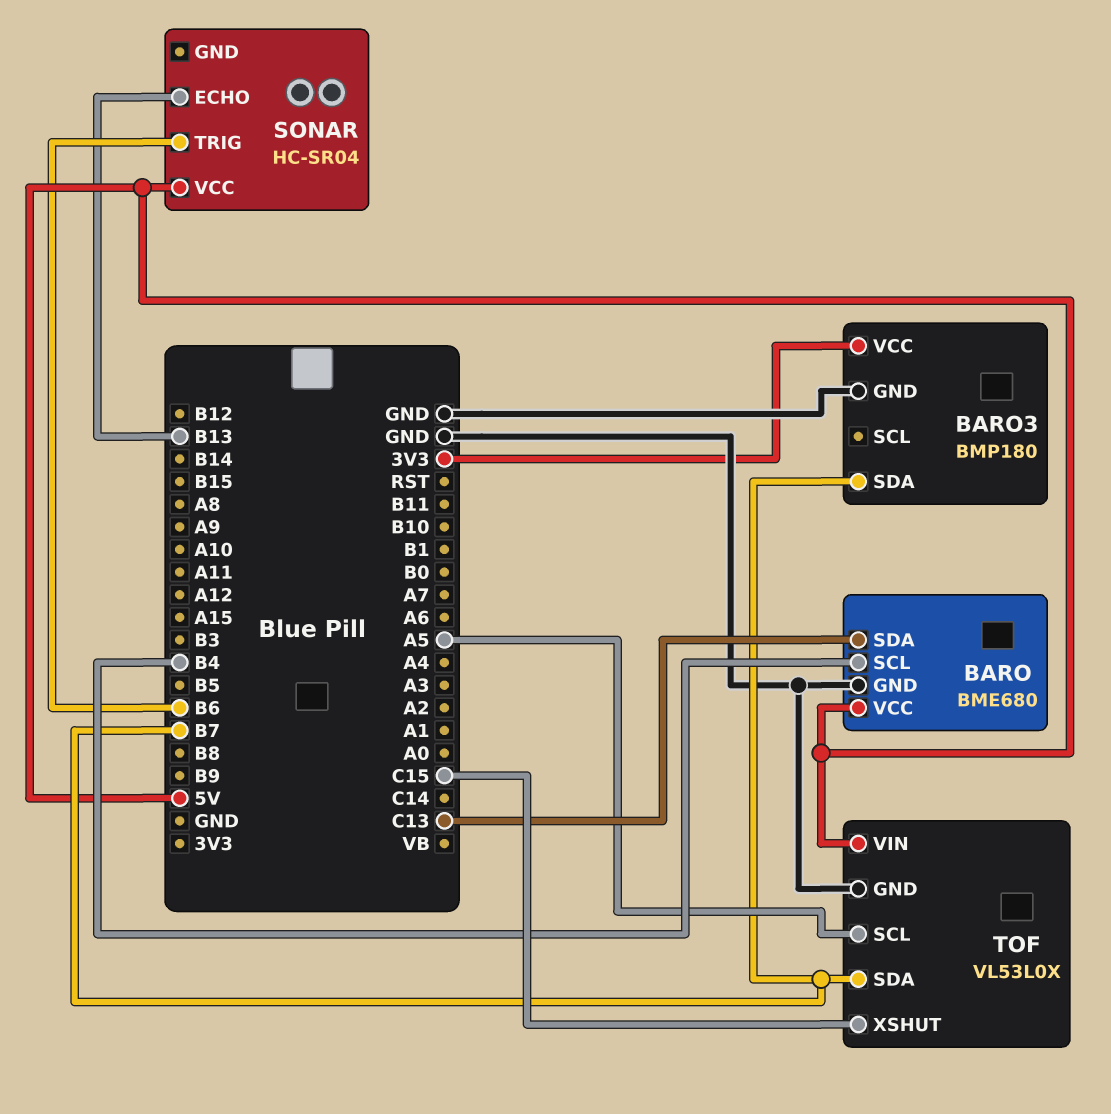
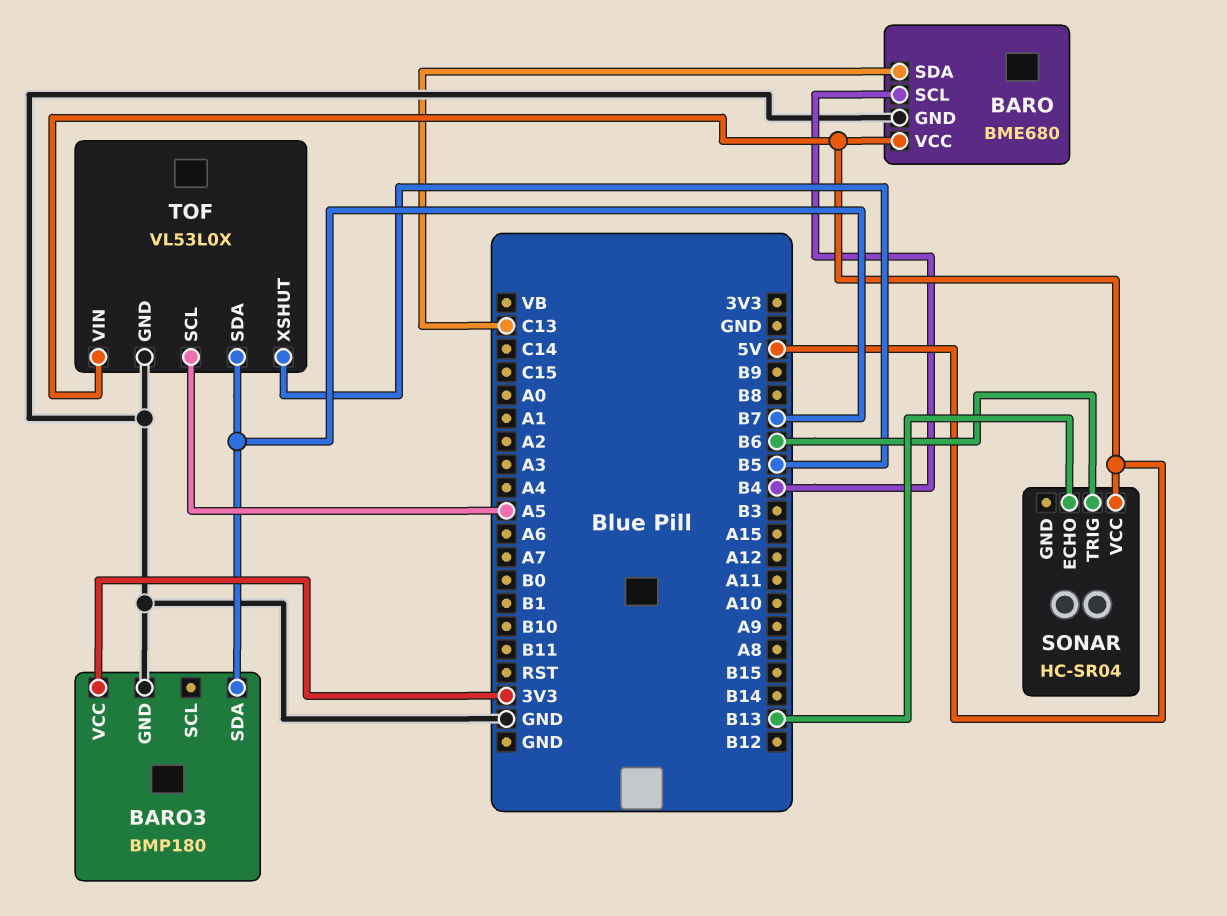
TOF pin XSHUT: C15 -> B5

